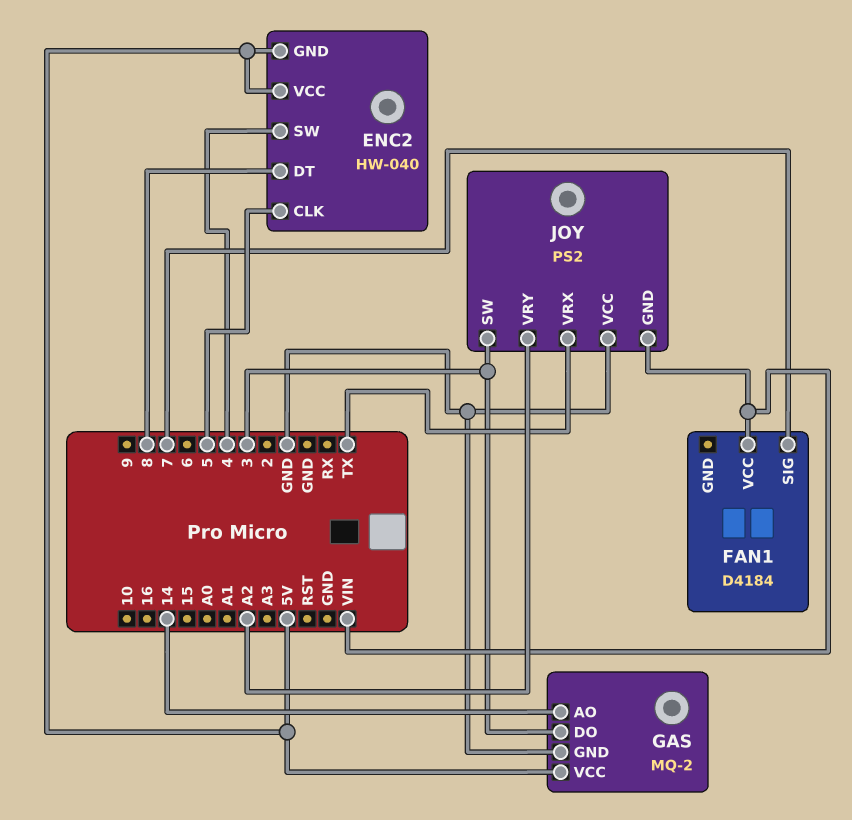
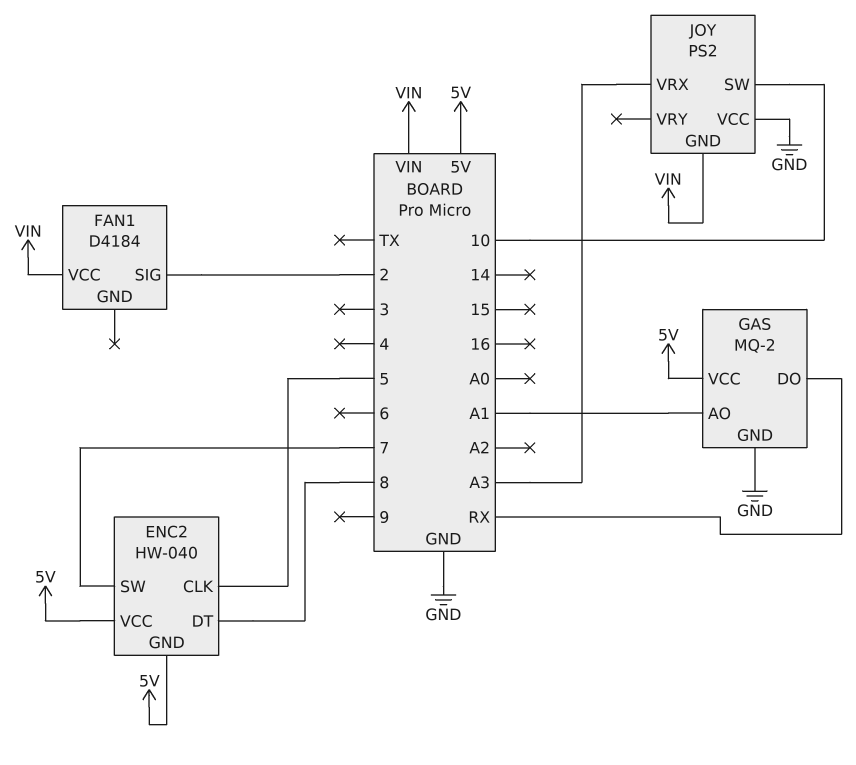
ENC2 pin SW: 4 -> 7
FAN1 pin SIG: 7 -> 2
GAS pin AO: 14 -> A1
GAS pin DO: 3 -> RX
JOY pin SW: 3 -> 10
JOY pin VRX: TX -> A3
JOY pin VRY: A2 -> none

